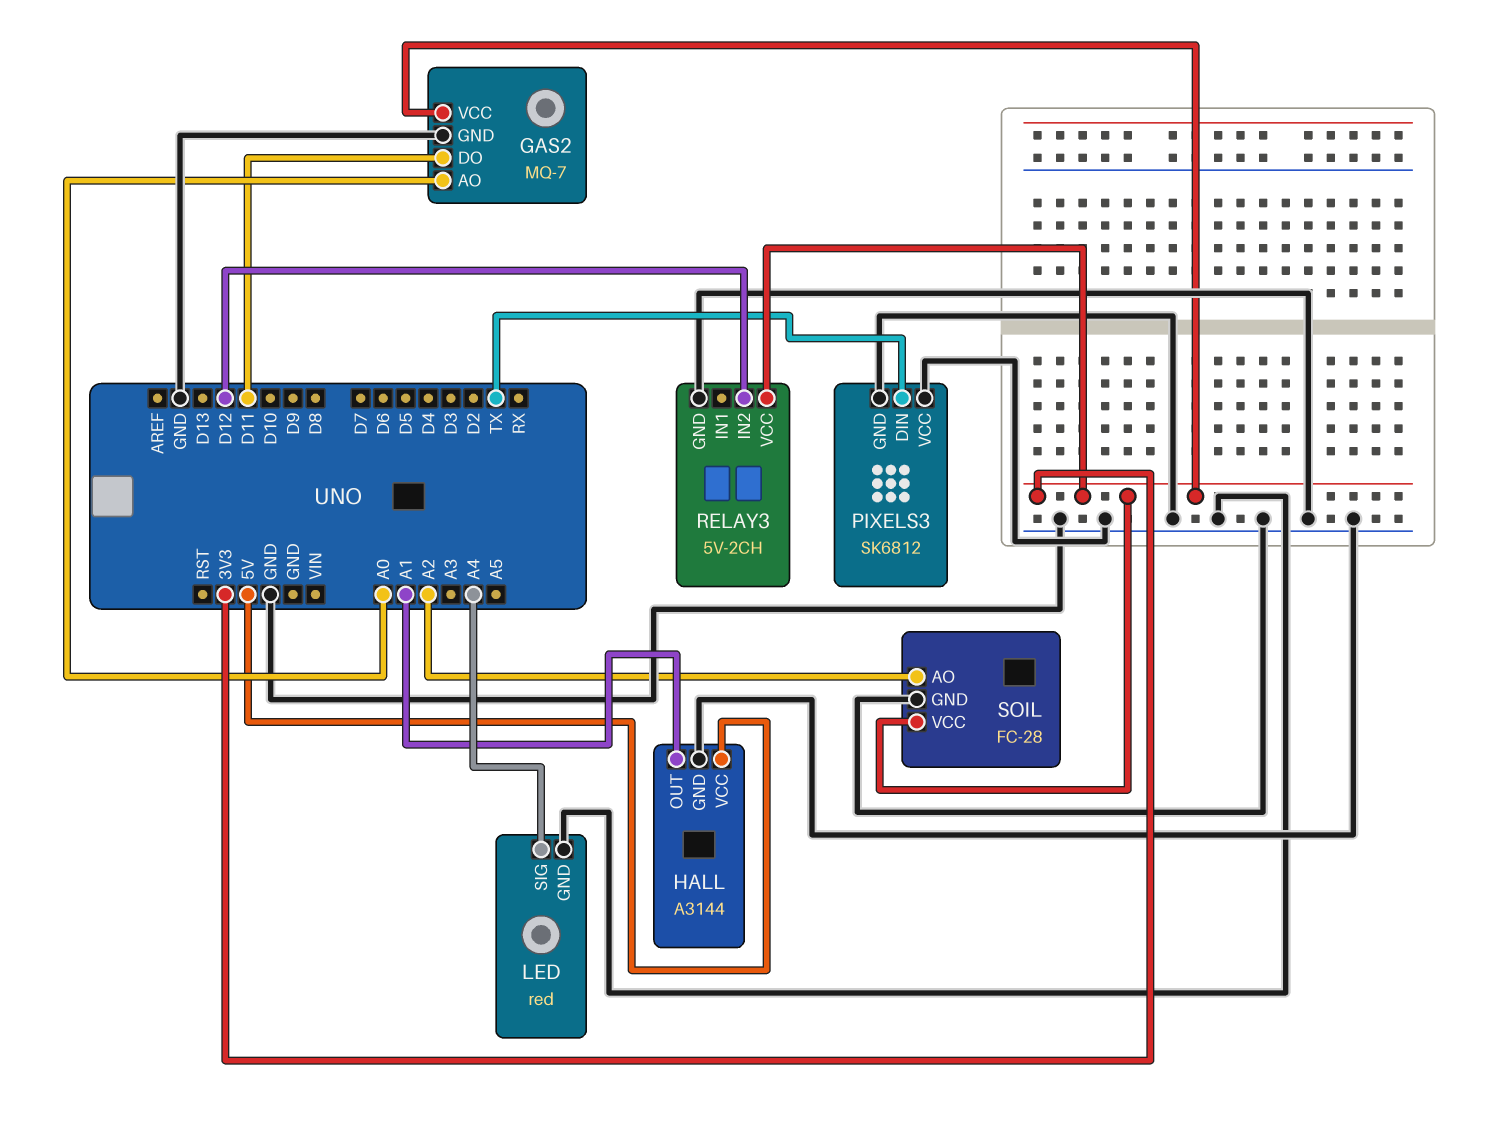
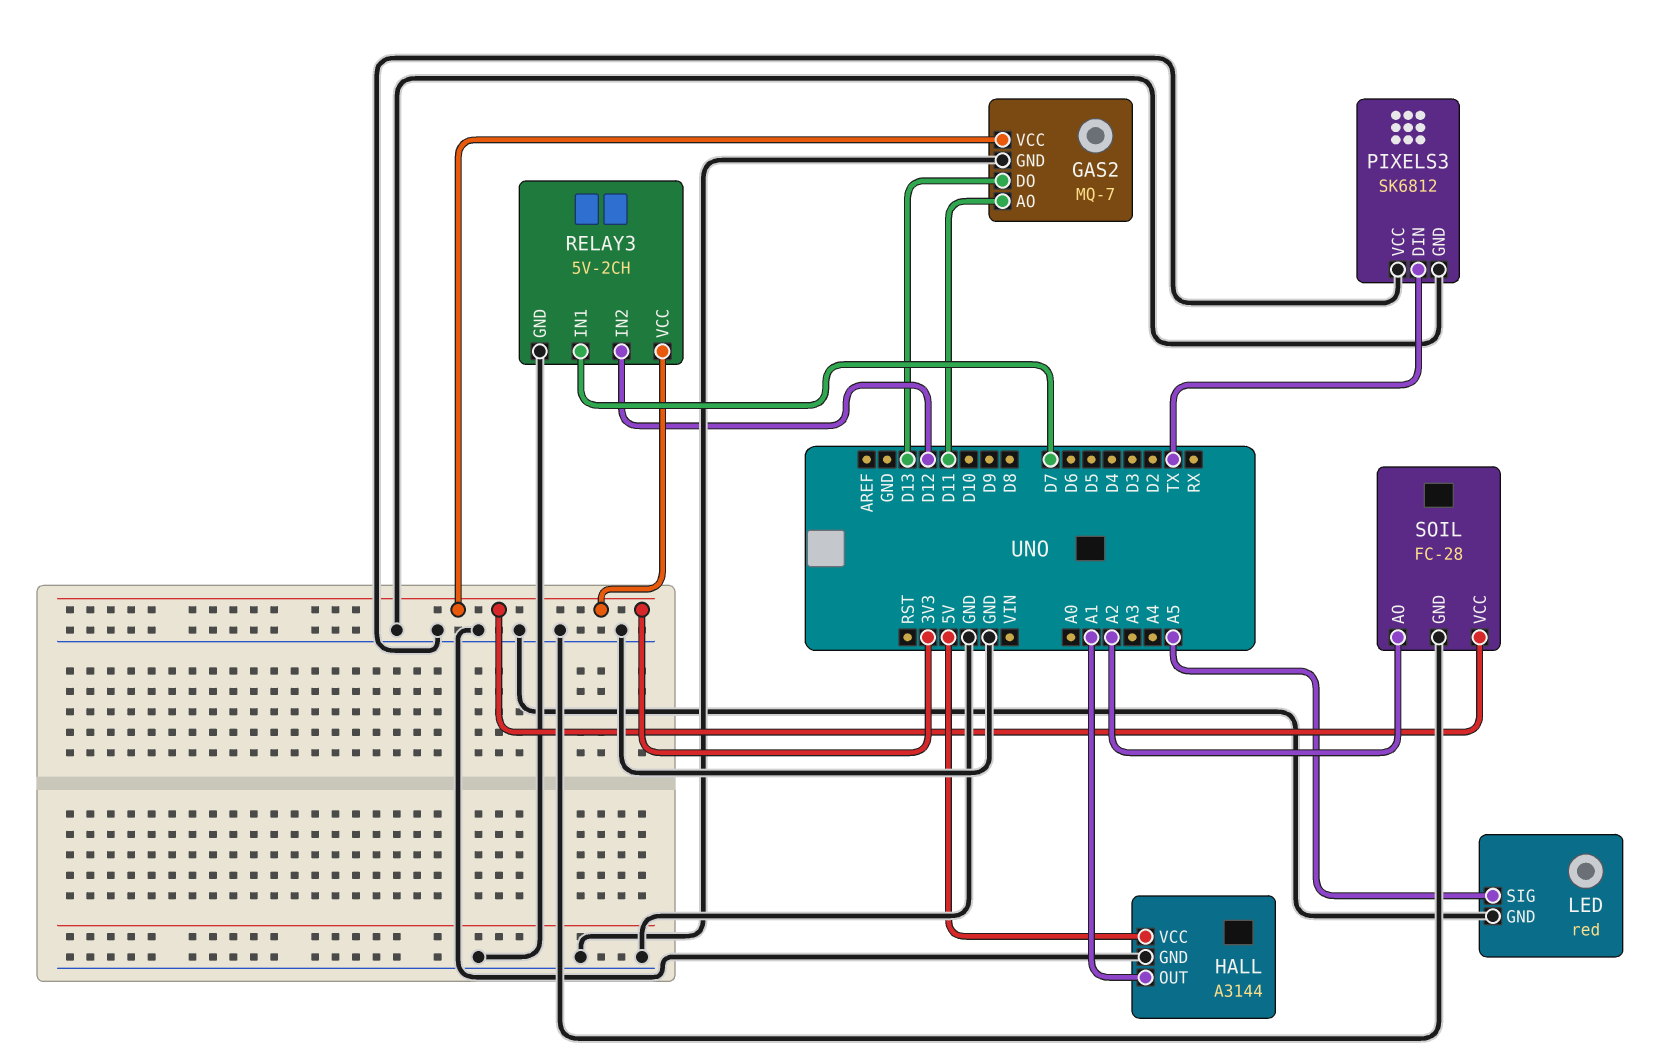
GAS2 pin AO: A0 -> D11
GAS2 pin DO: D11 -> D13
LED pin SIG: A4 -> A5
RELAY3 pin IN1: none -> D7

